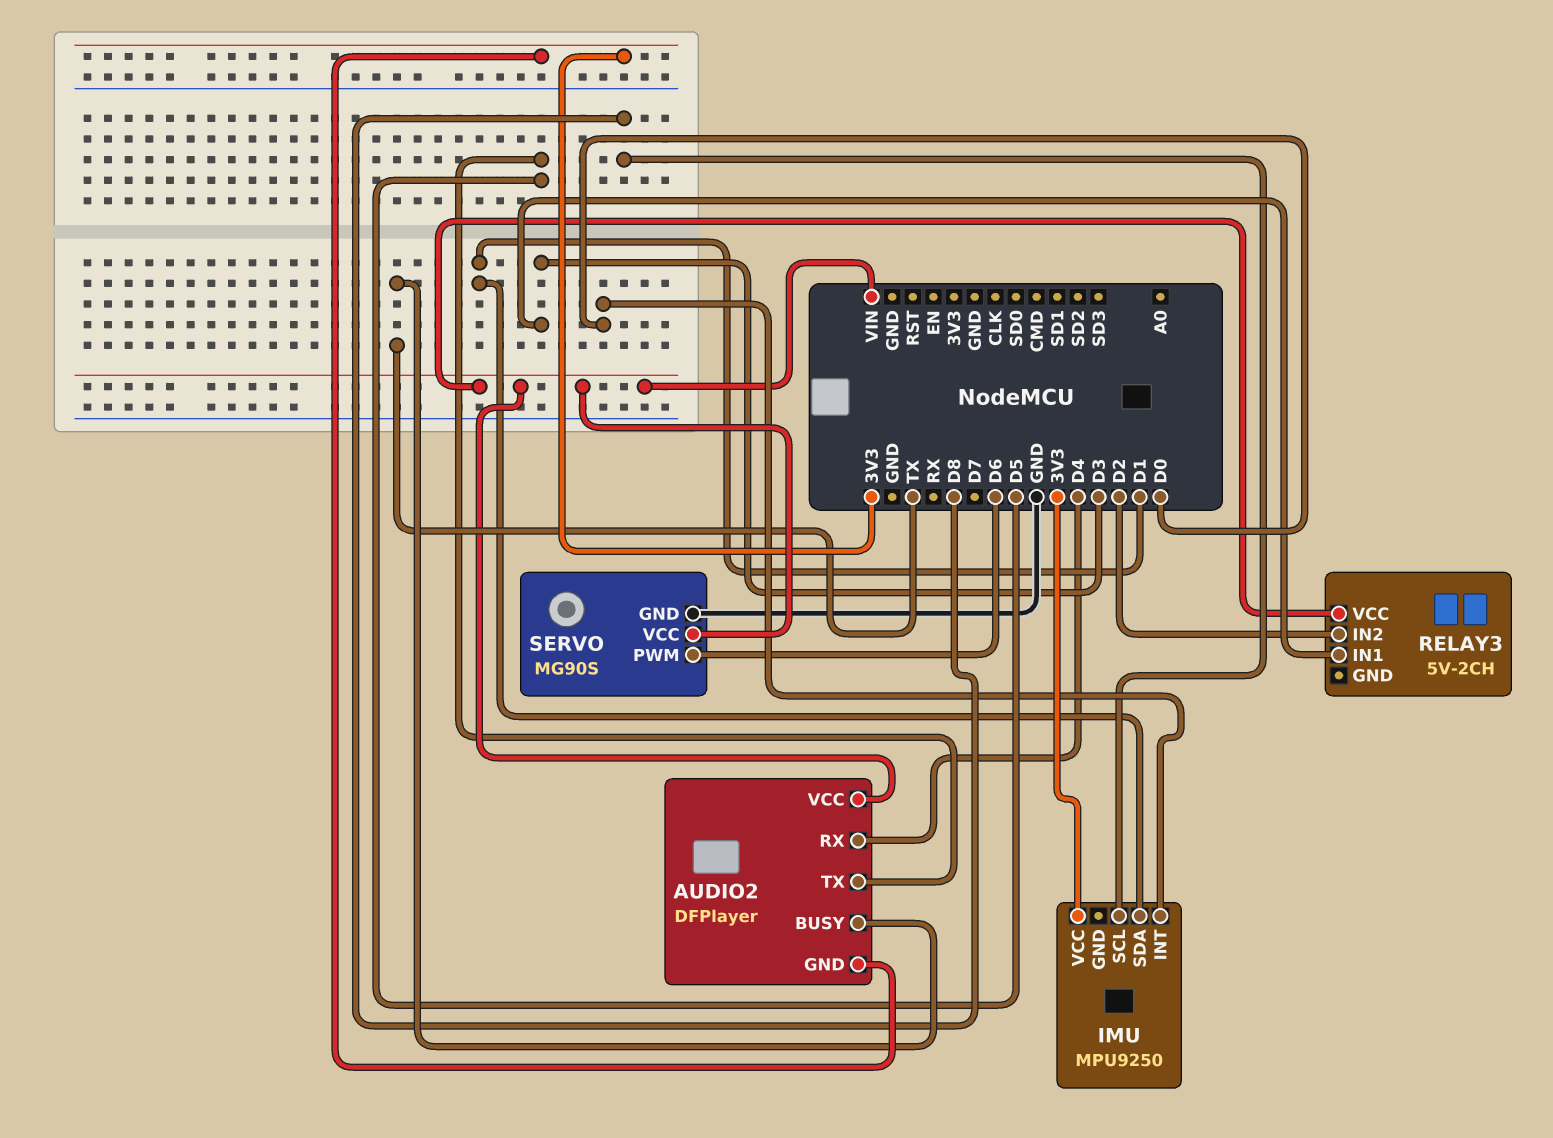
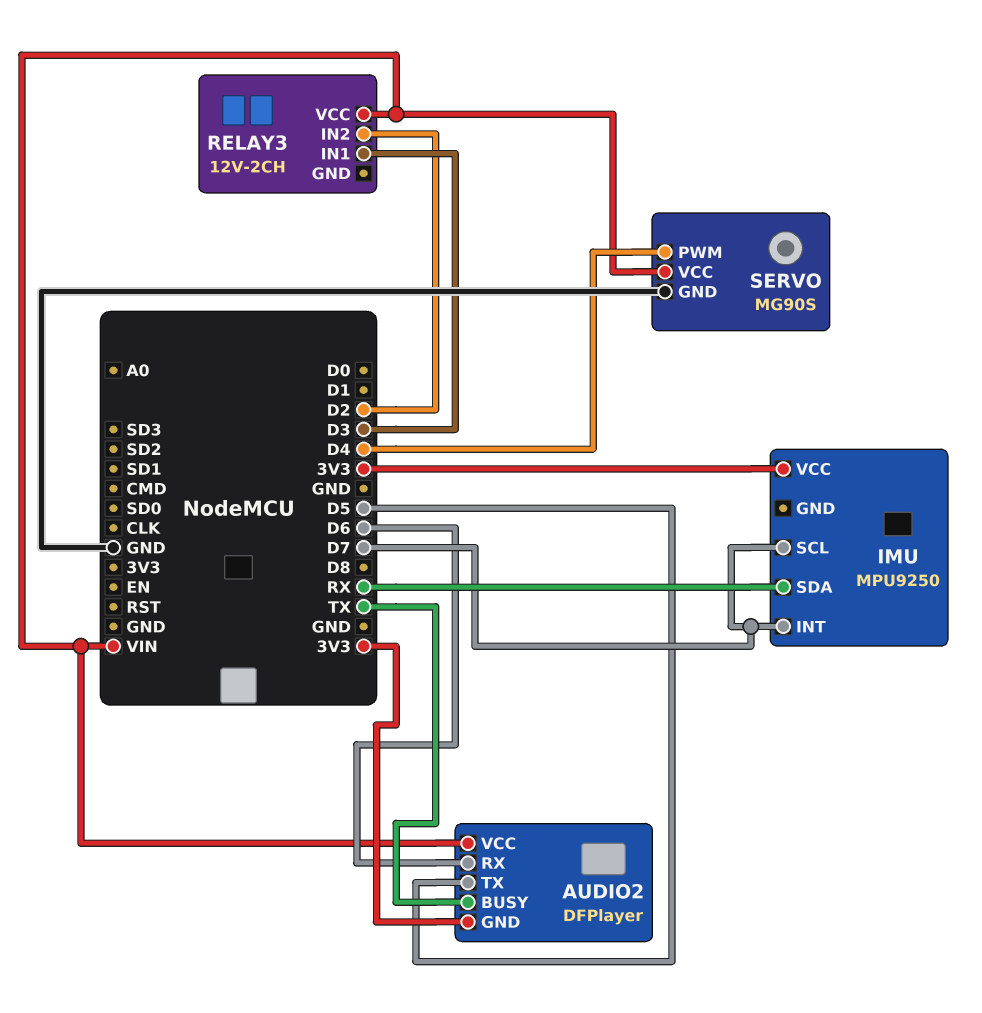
AUDIO2 pin RX: D4 -> D6
IMU pin INT: D0 -> D7
IMU pin SCL: D8 -> D7
IMU pin SDA: D1 -> RX
RELAY3: 5V-2CH -> 12V-2CH
SERVO pin PWM: D6 -> D4

